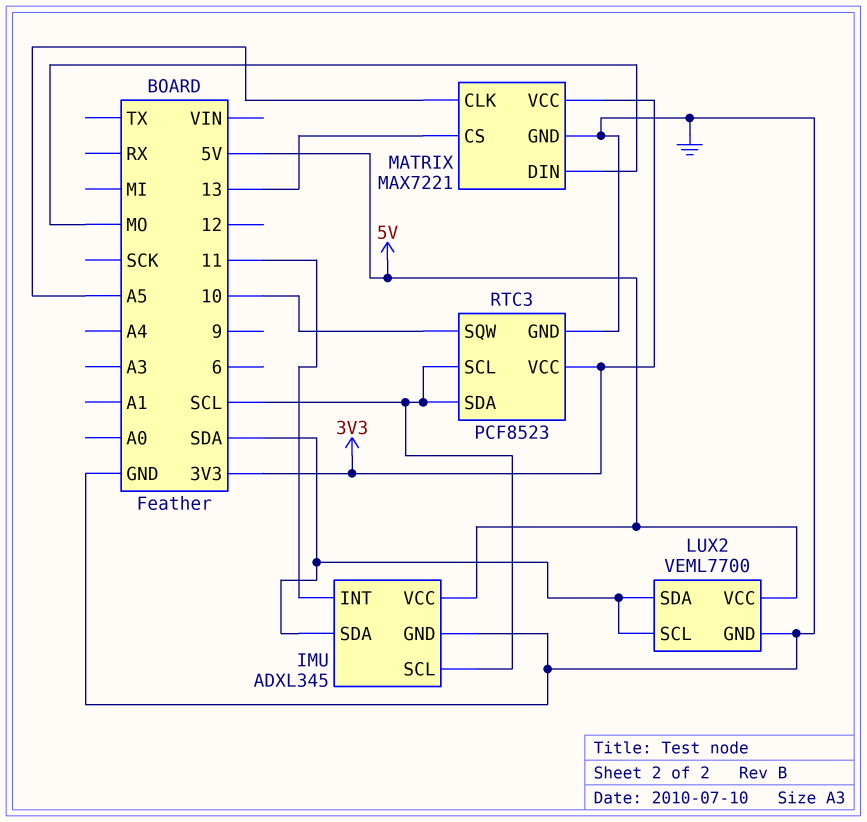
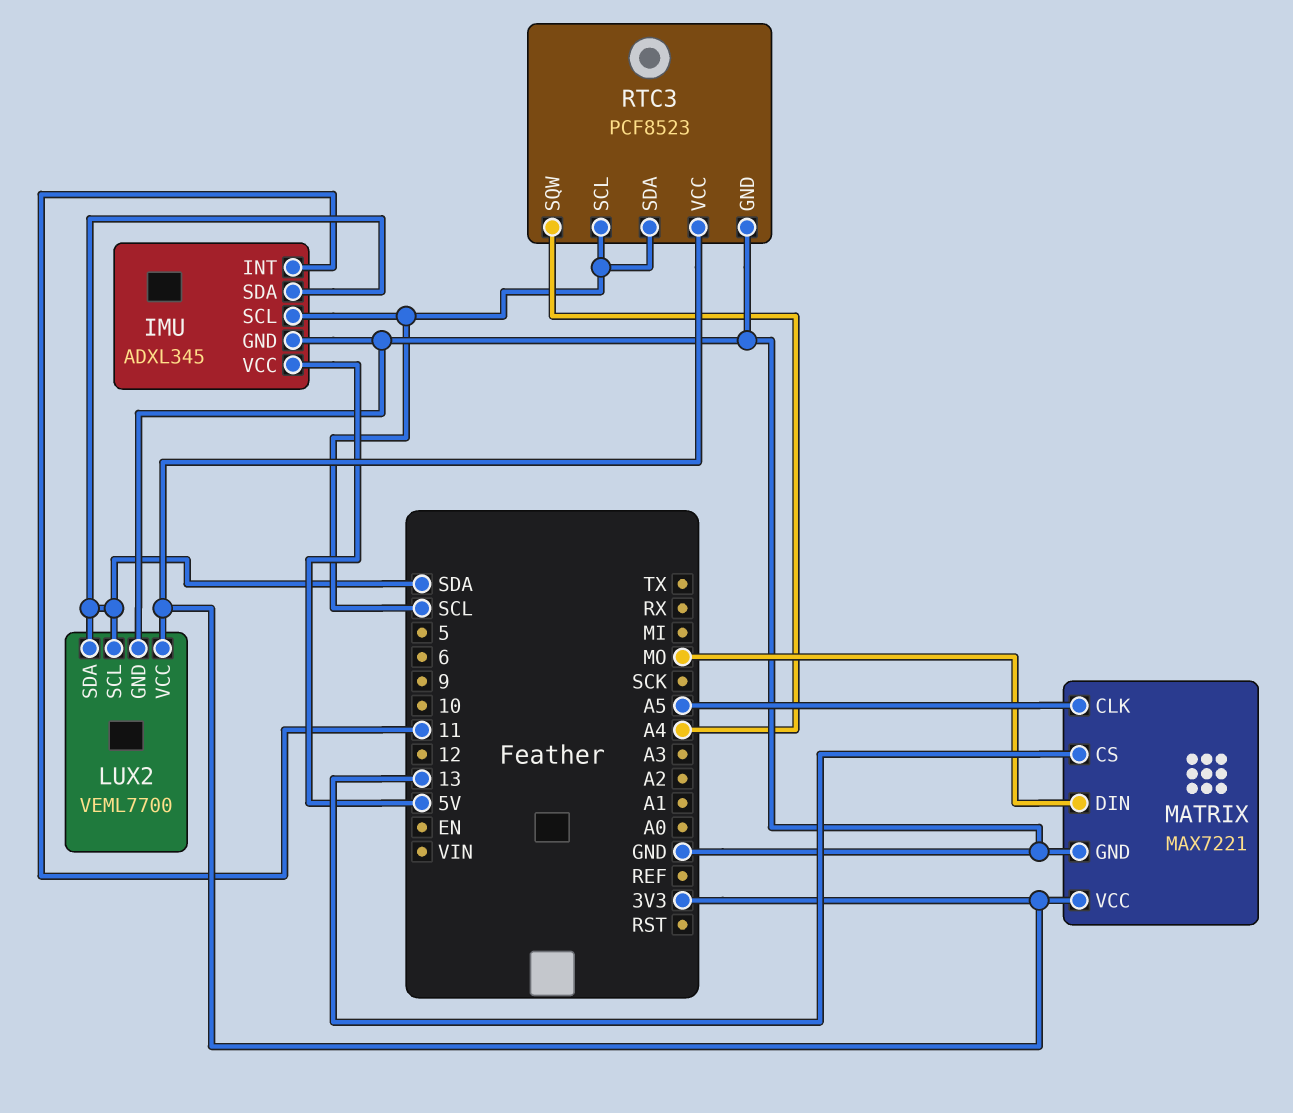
LUX2 pin VCC: 5V -> 3V3
RTC3 pin SQW: 10 -> A4

